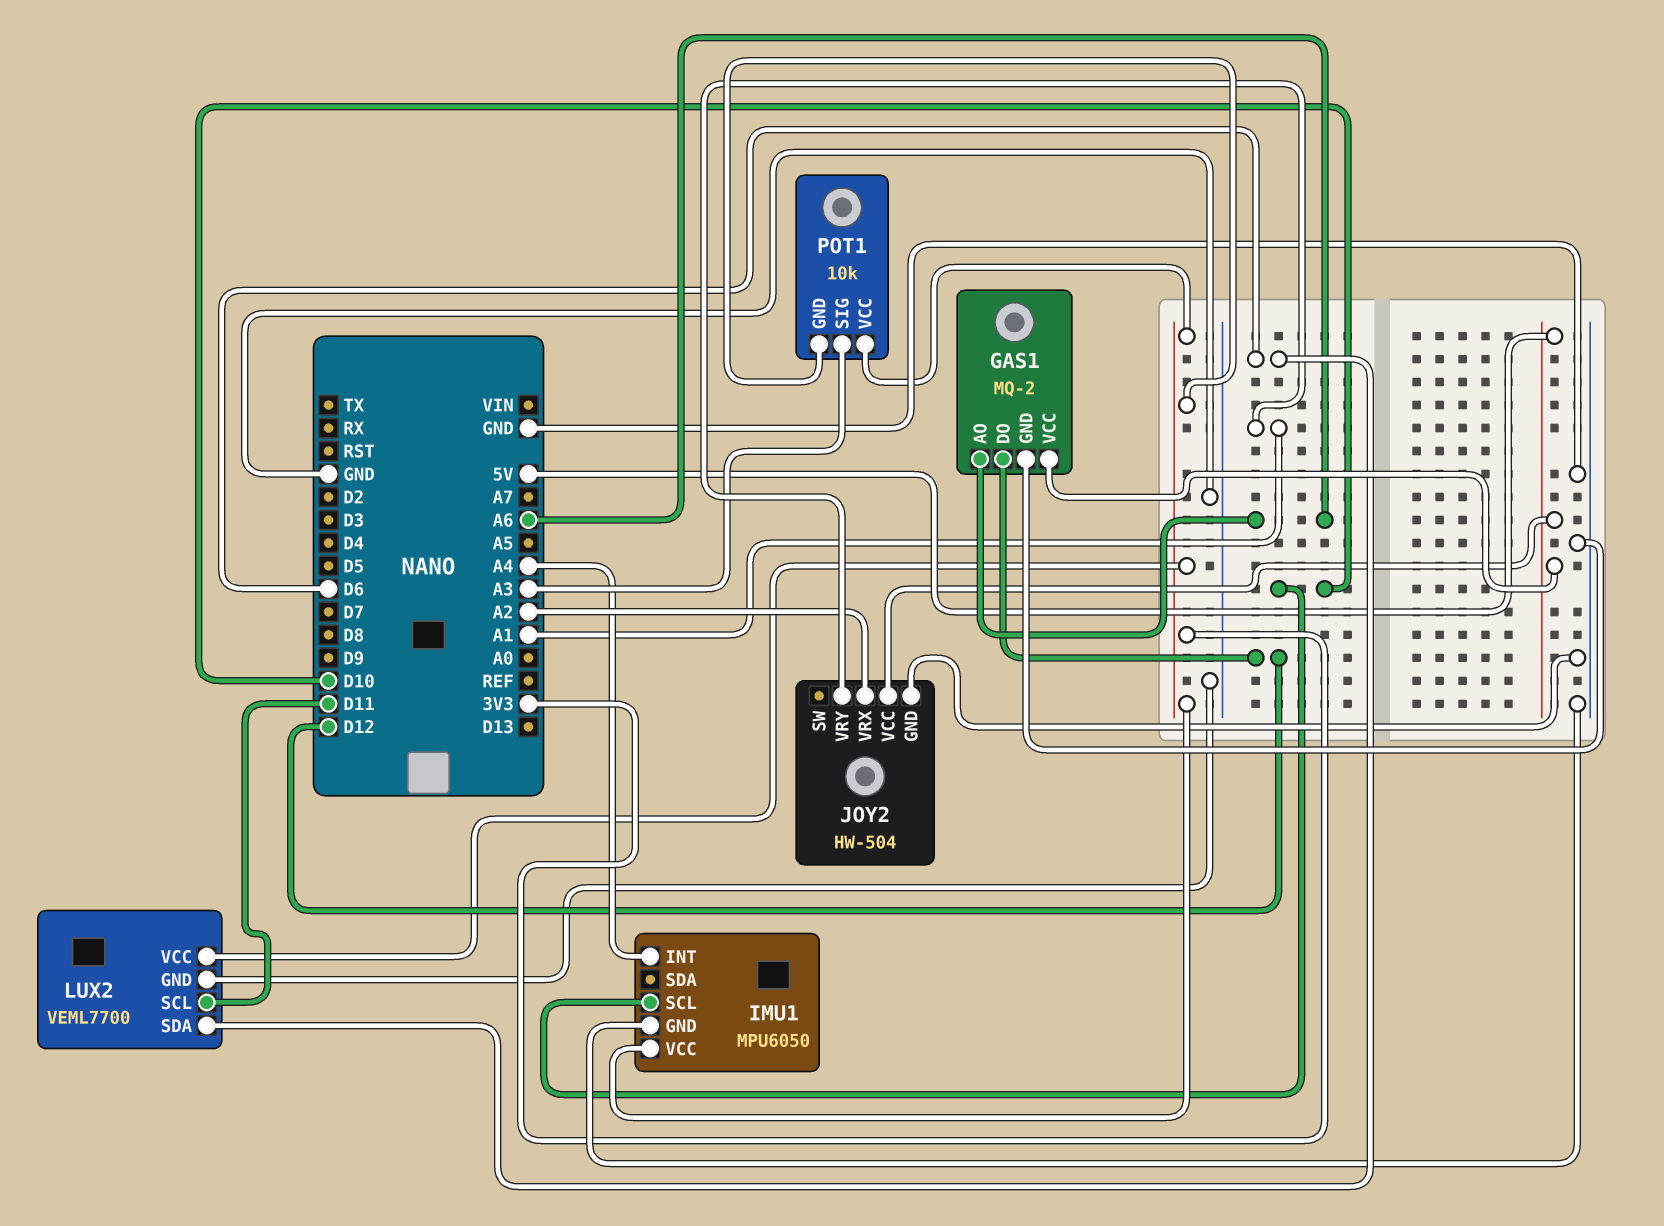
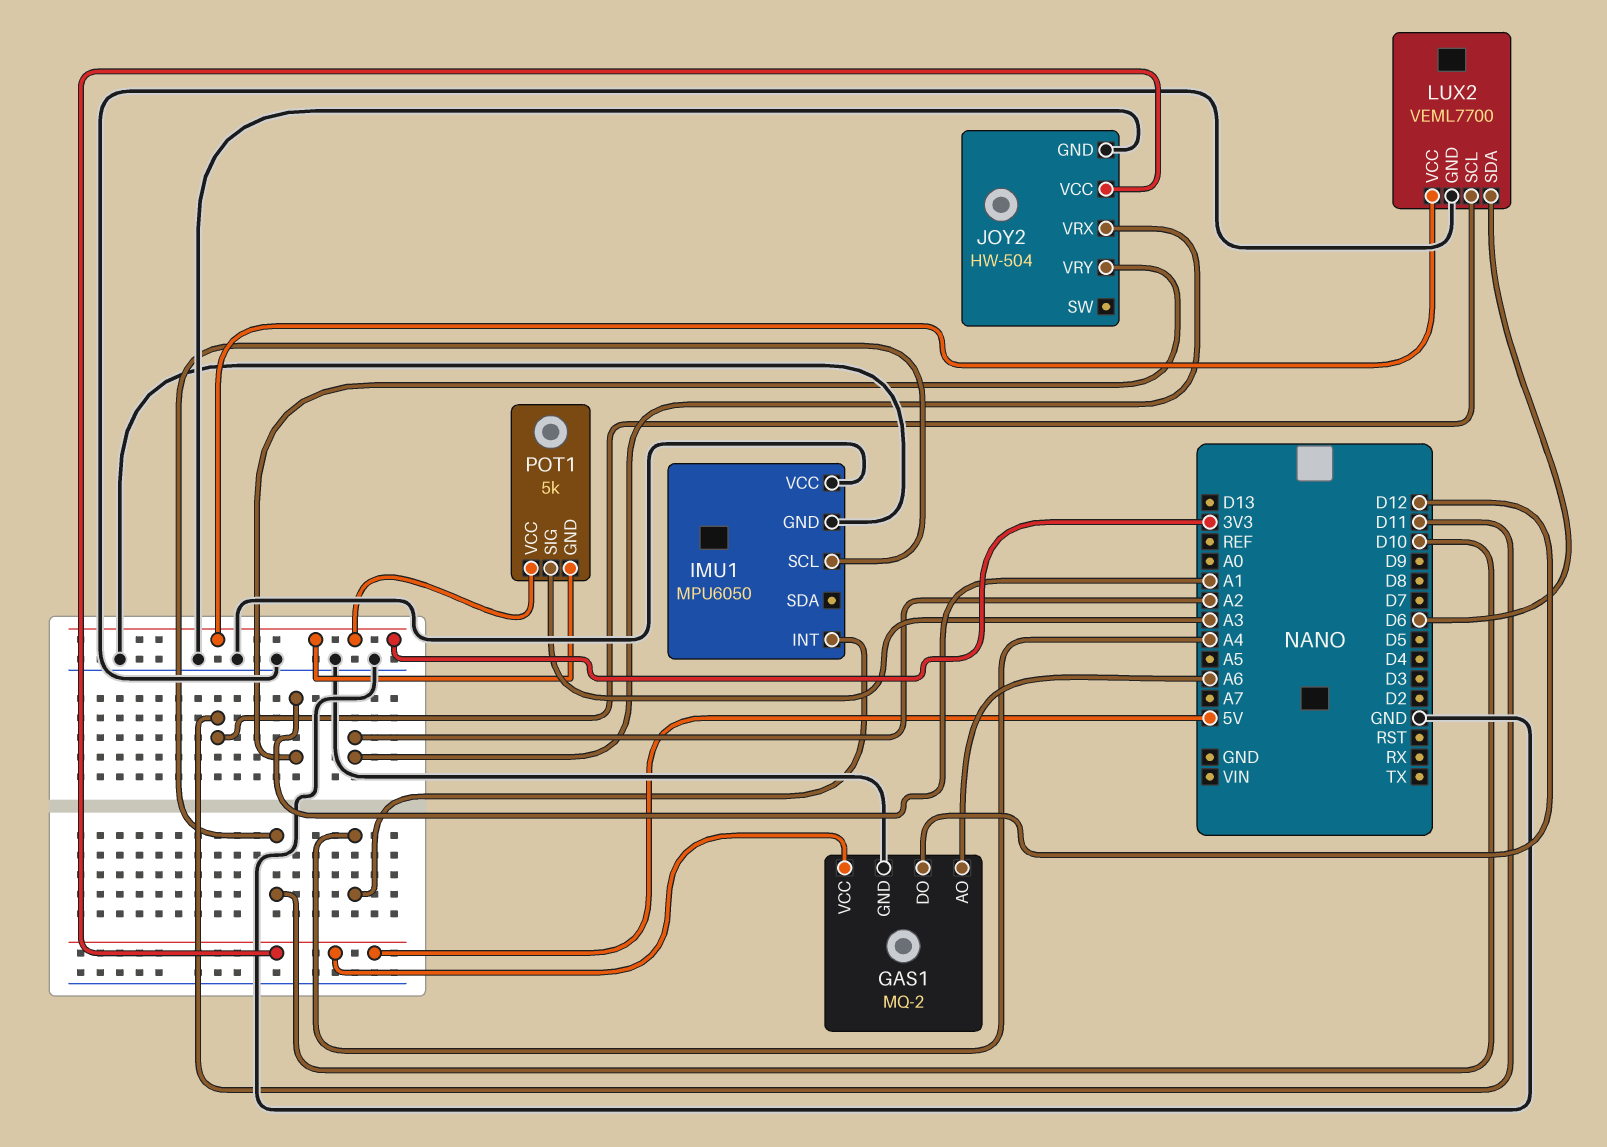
IMU1 pin VCC: 3V3 -> GND
POT1: 10k -> 5k

